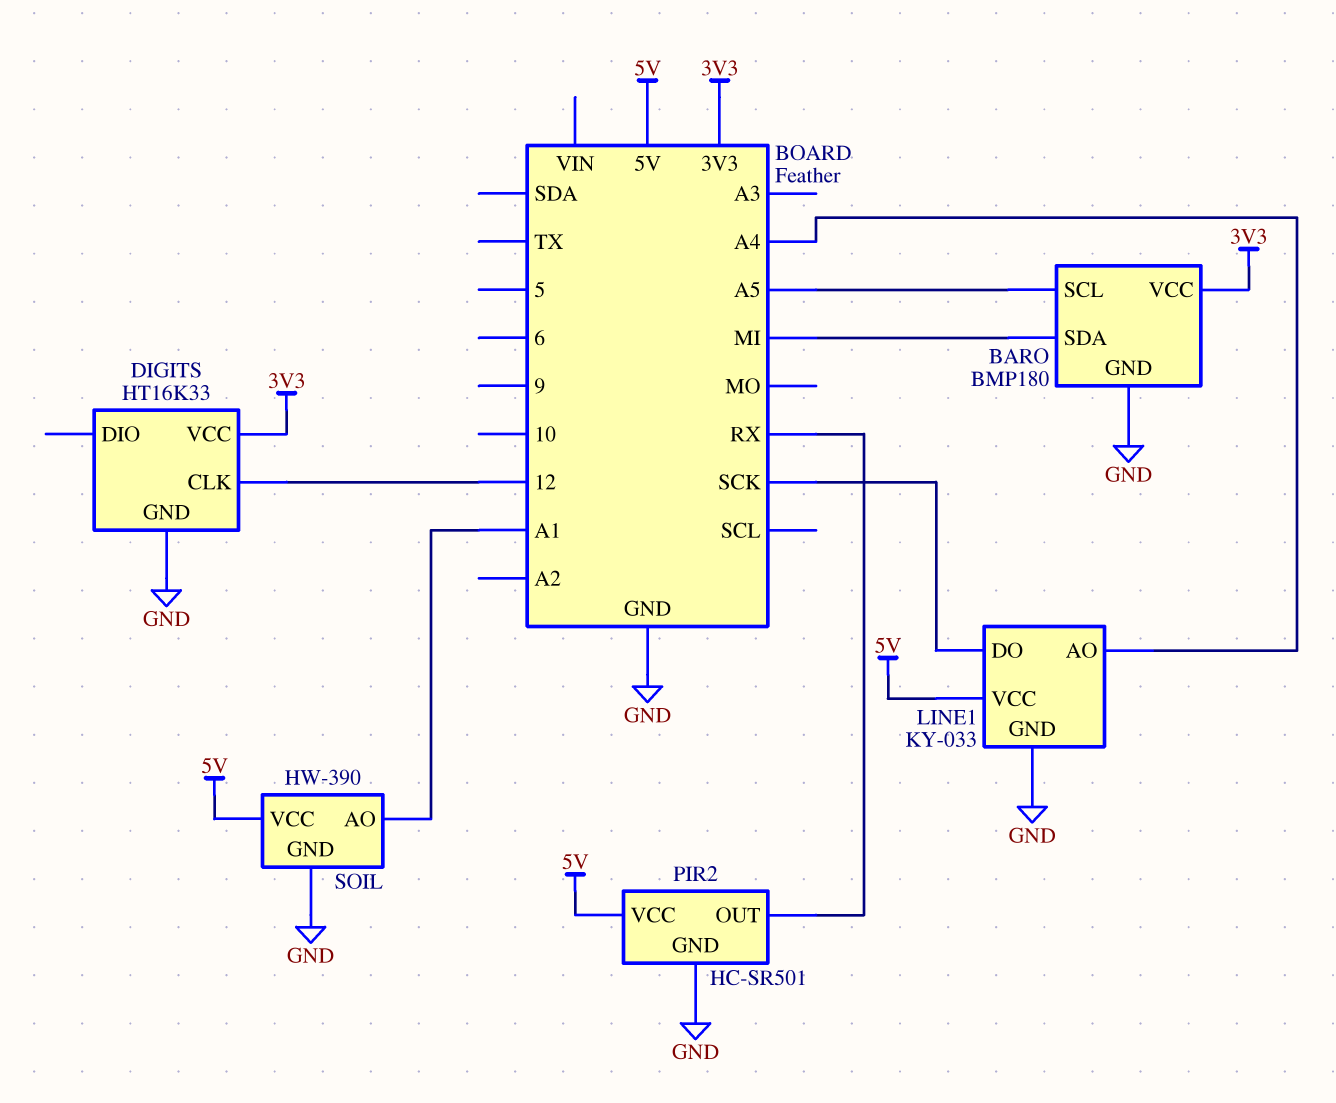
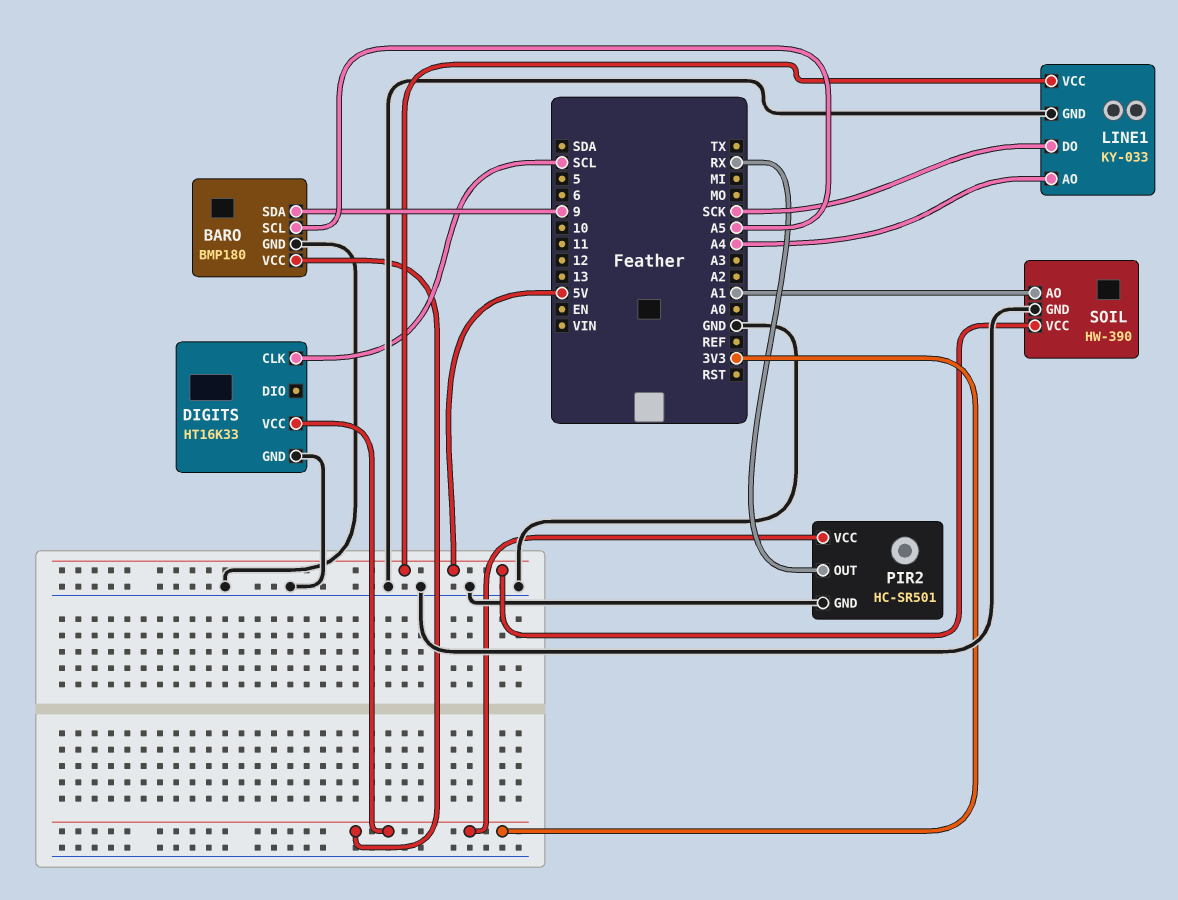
BARO pin SDA: MI -> 9
DIGITS pin CLK: 12 -> SCL
PIR2 pin VCC: 5V -> 3V3

